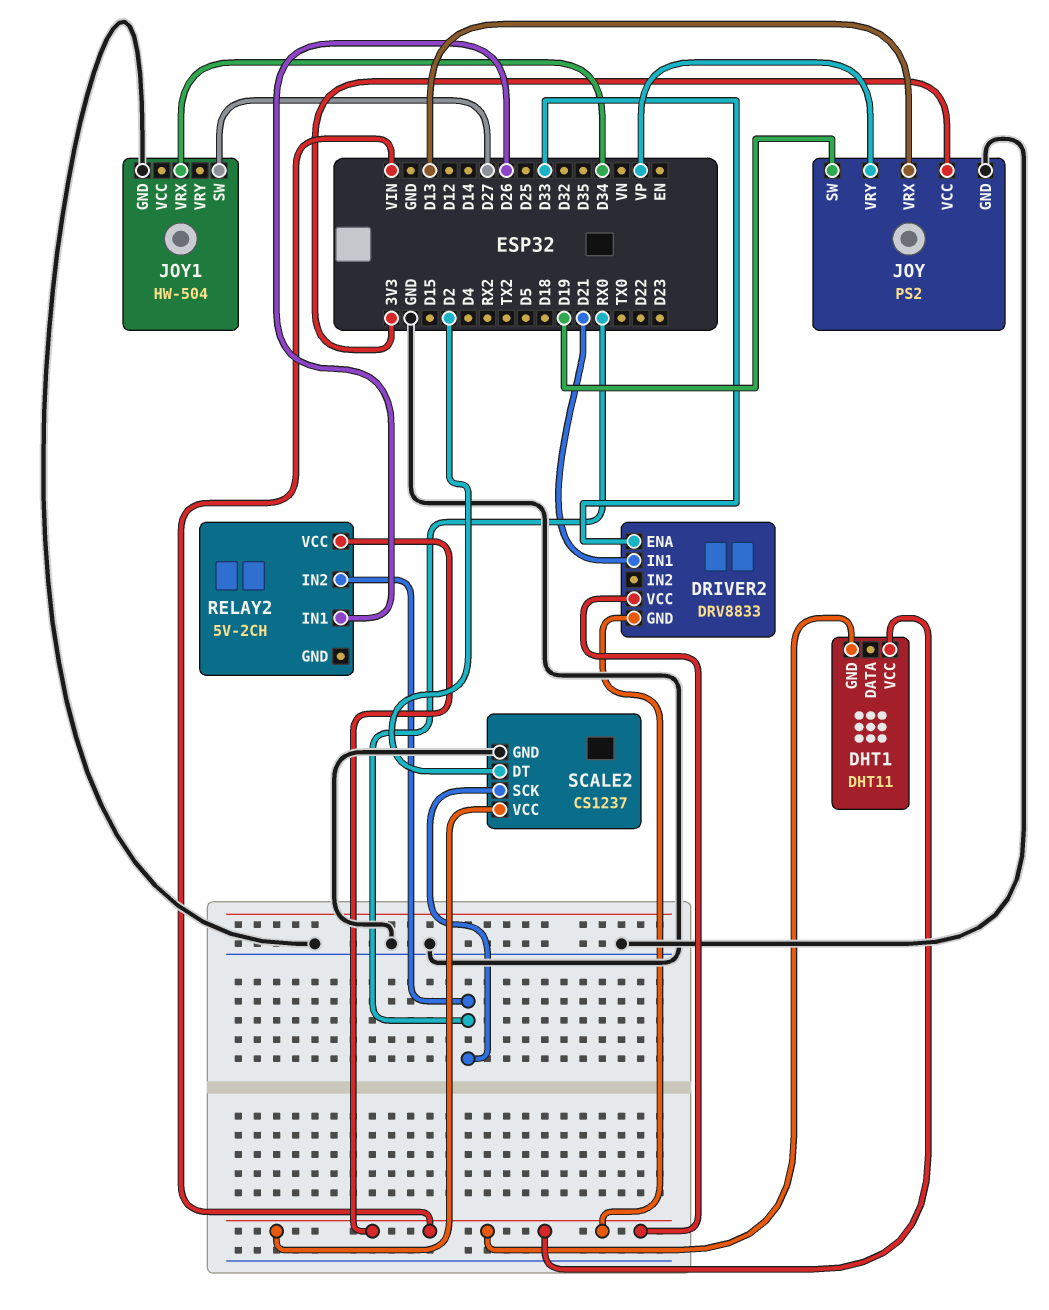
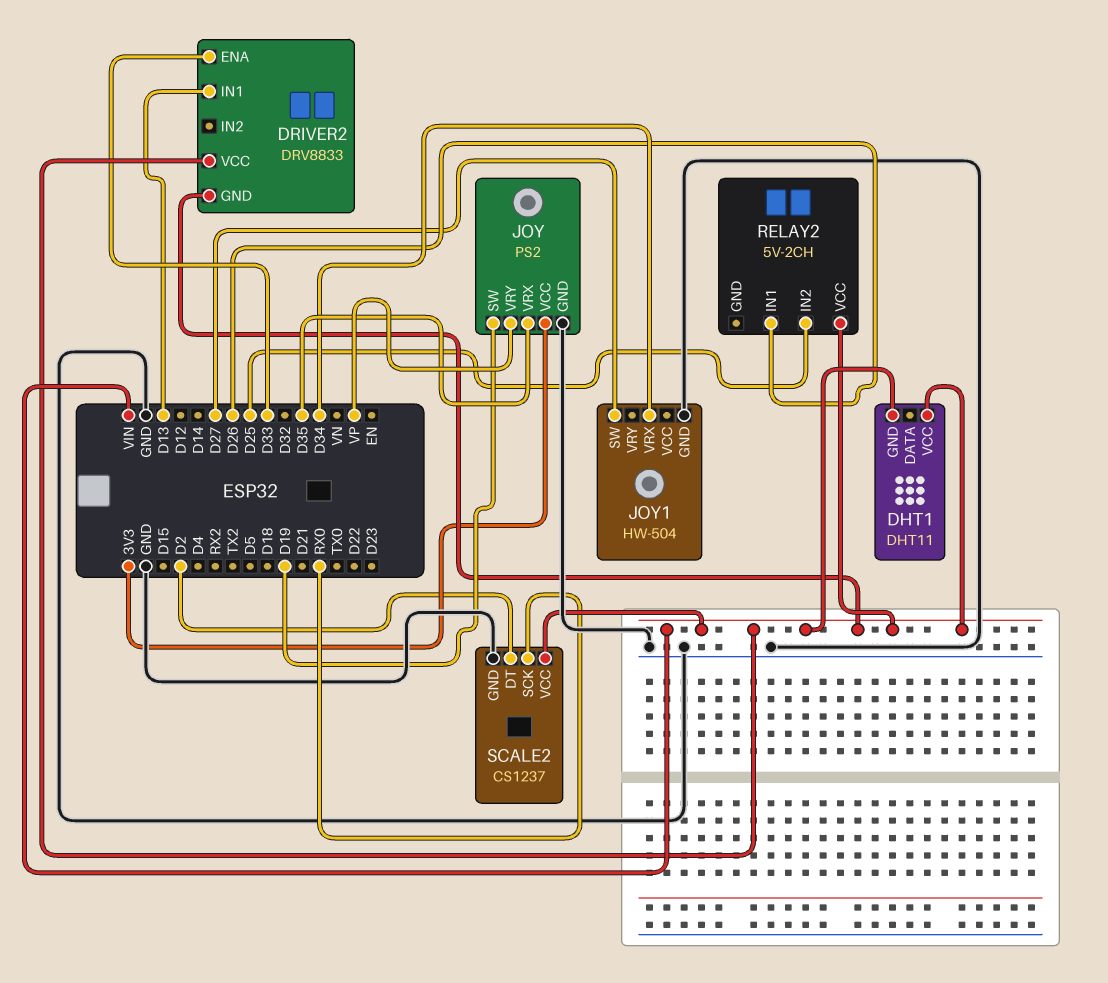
DRIVER2 pin IN1: D21 -> D13
JOY pin VRX: D13 -> D35
RELAY2 pin IN2: RX0 -> D25

